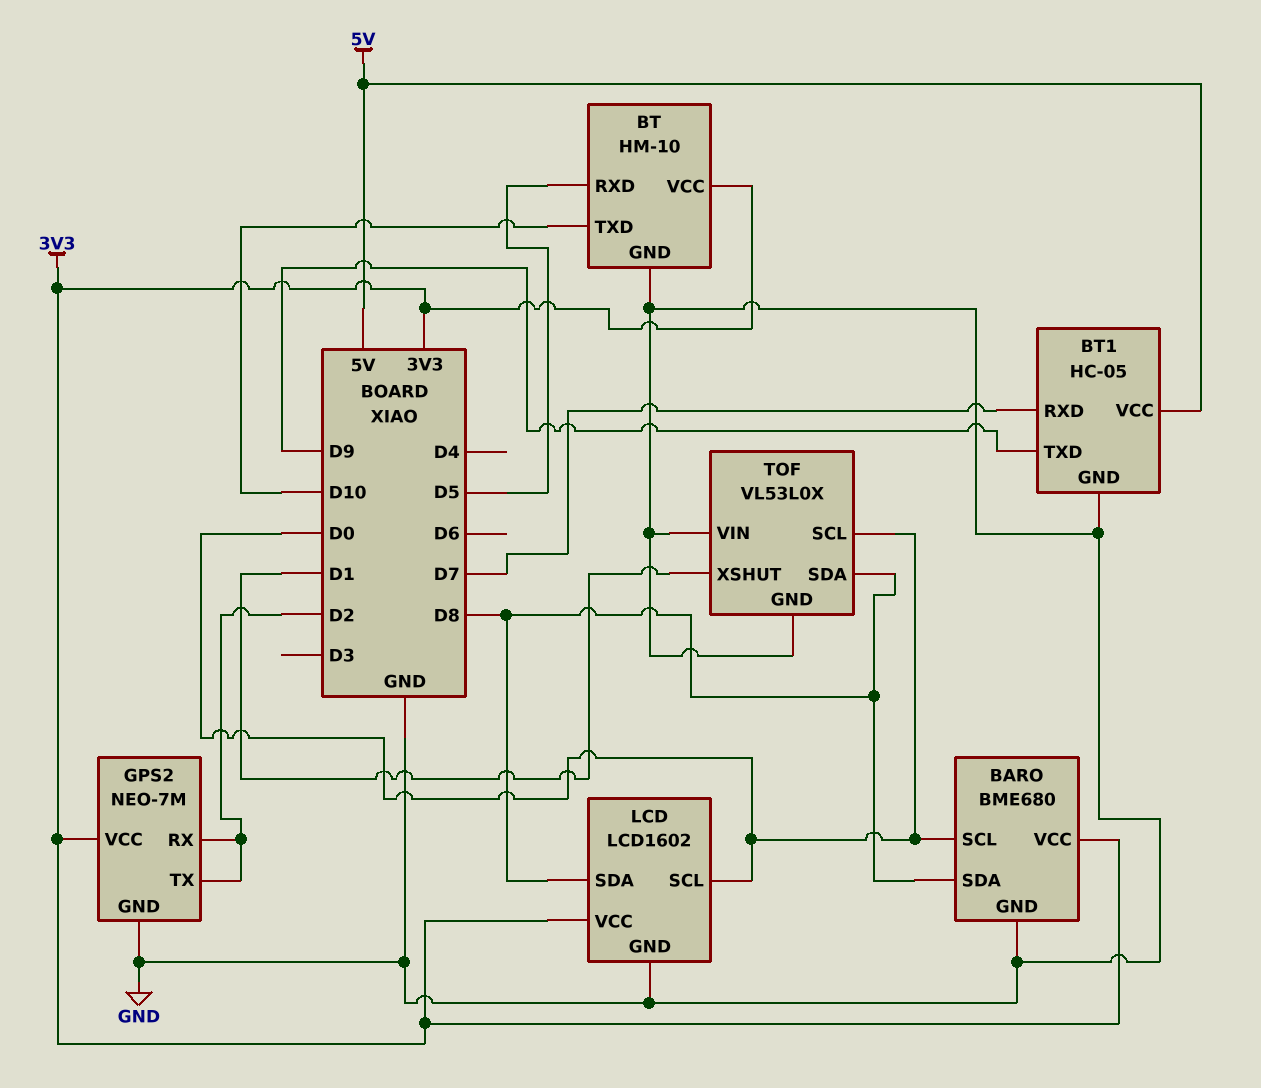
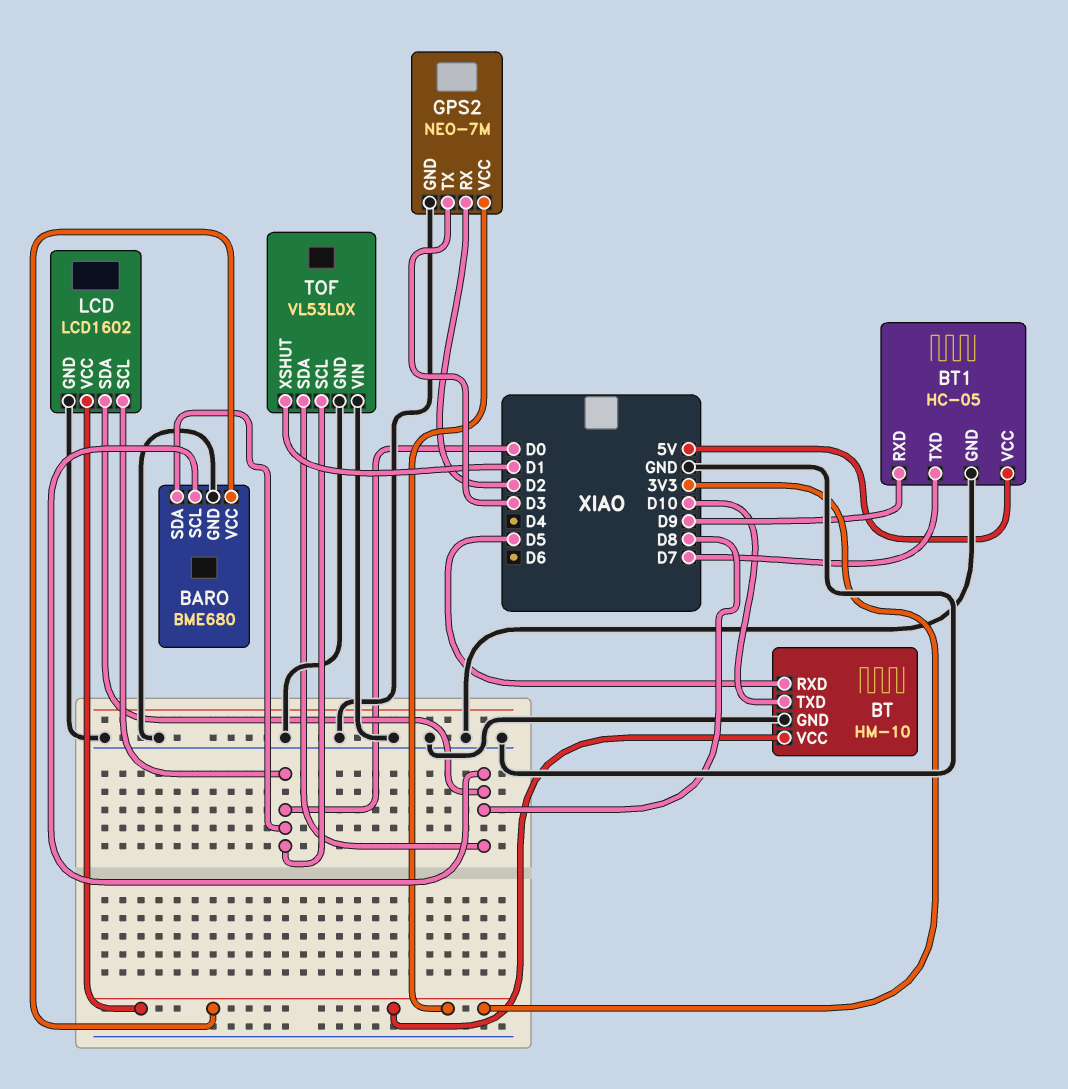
BARO pin SCL: D0 -> D8
BARO pin SDA: D8 -> D0
BT1 pin RXD: D7 -> D9
BT1 pin TXD: D9 -> D7
GPS2 pin TX: D2 -> D3

